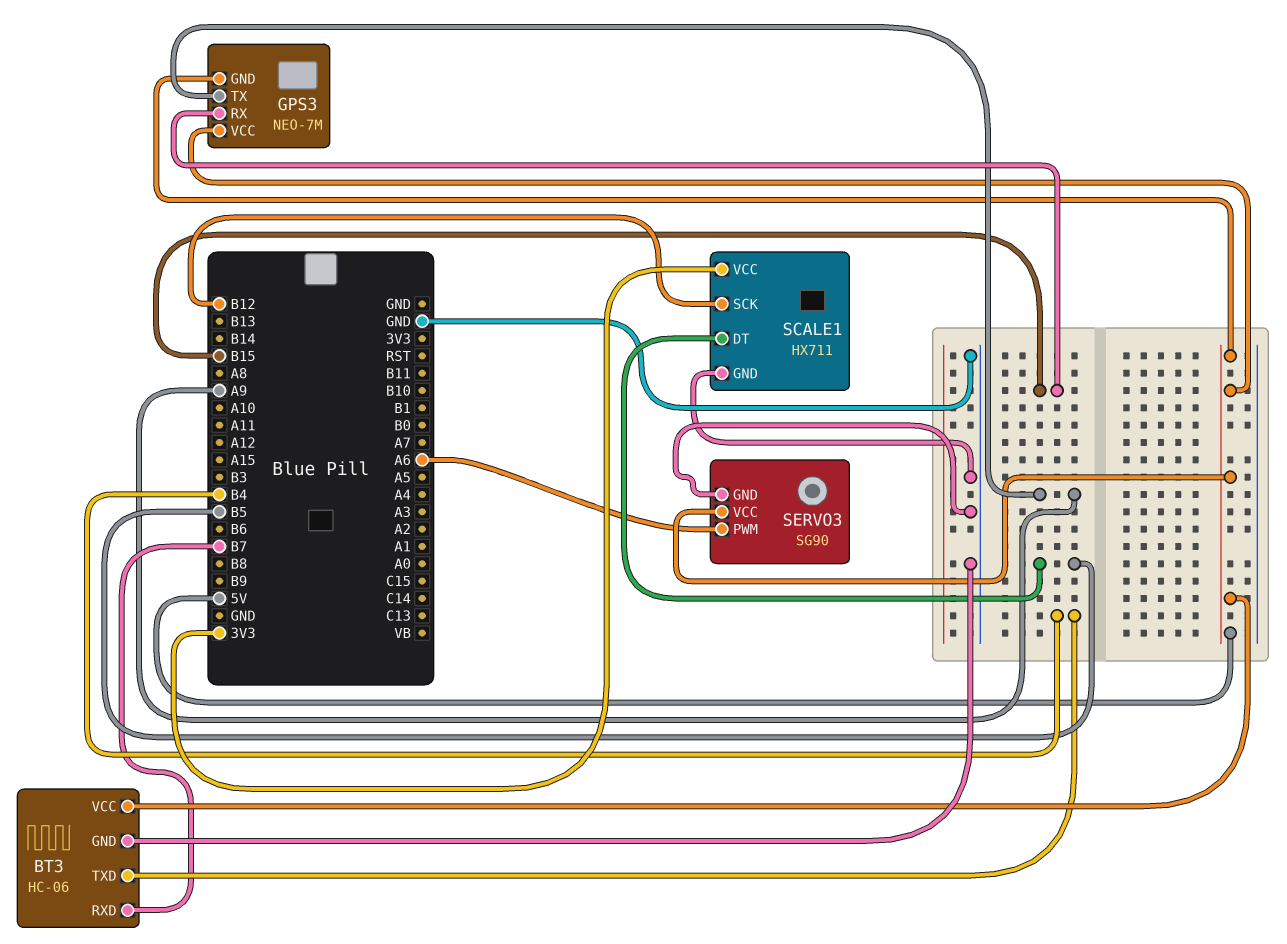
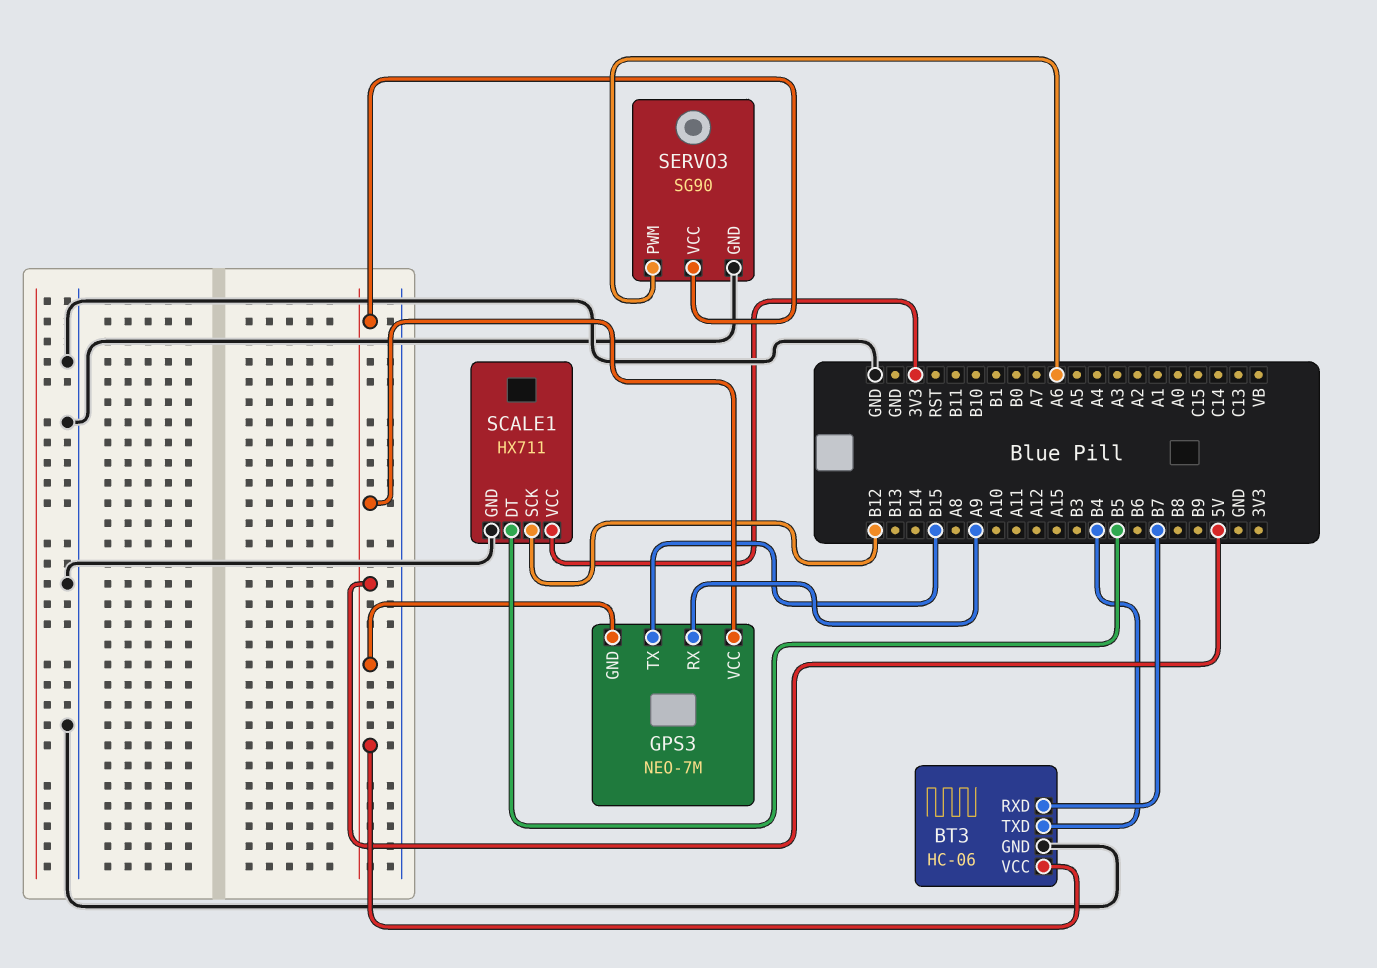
GPS3 pin RX: B15 -> A9
GPS3 pin TX: A9 -> B15

